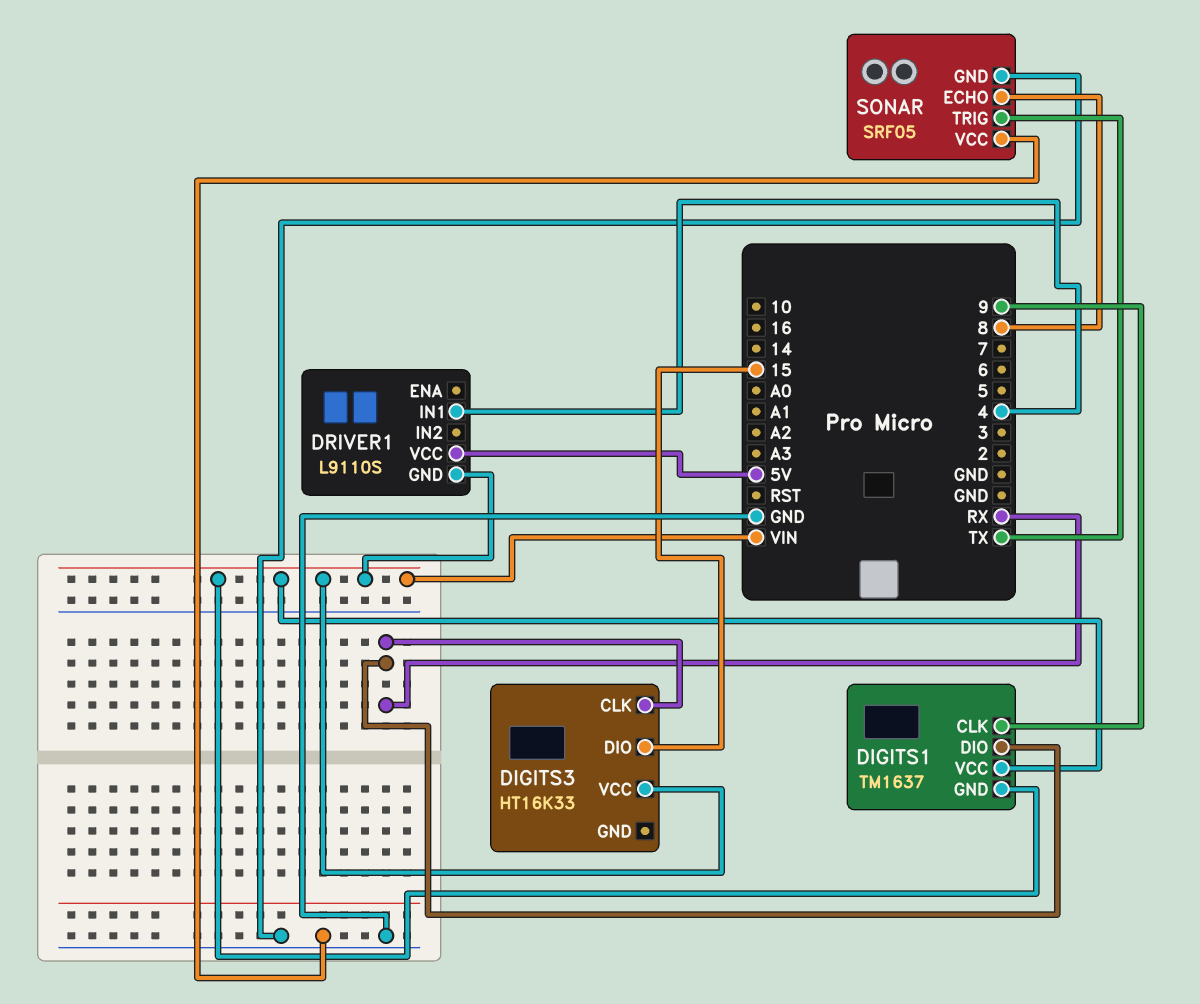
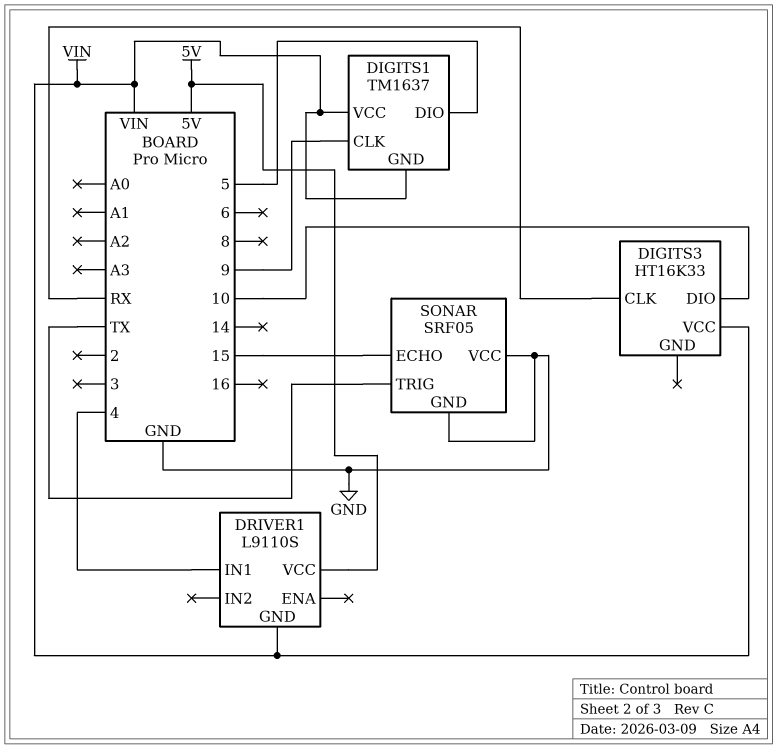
DIGITS1 pin DIO: RX -> 5
DIGITS3 pin DIO: 15 -> 10
SONAR pin ECHO: 8 -> 15

